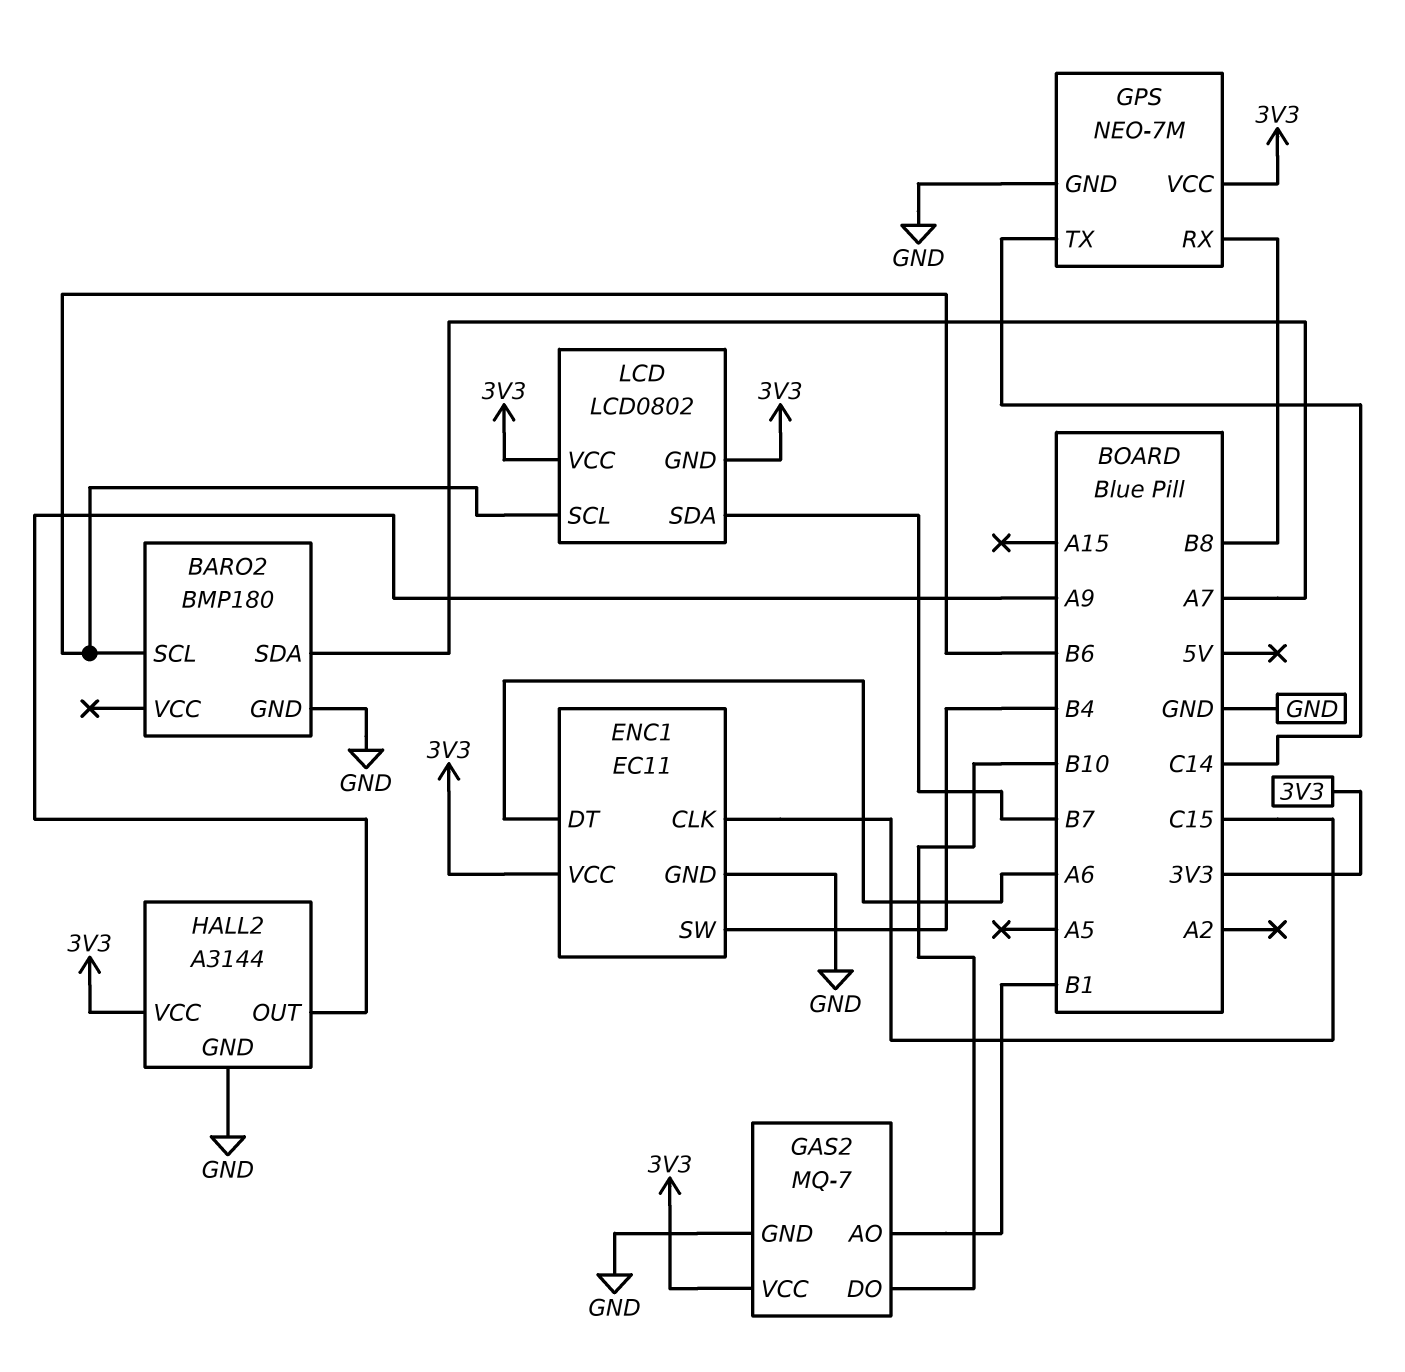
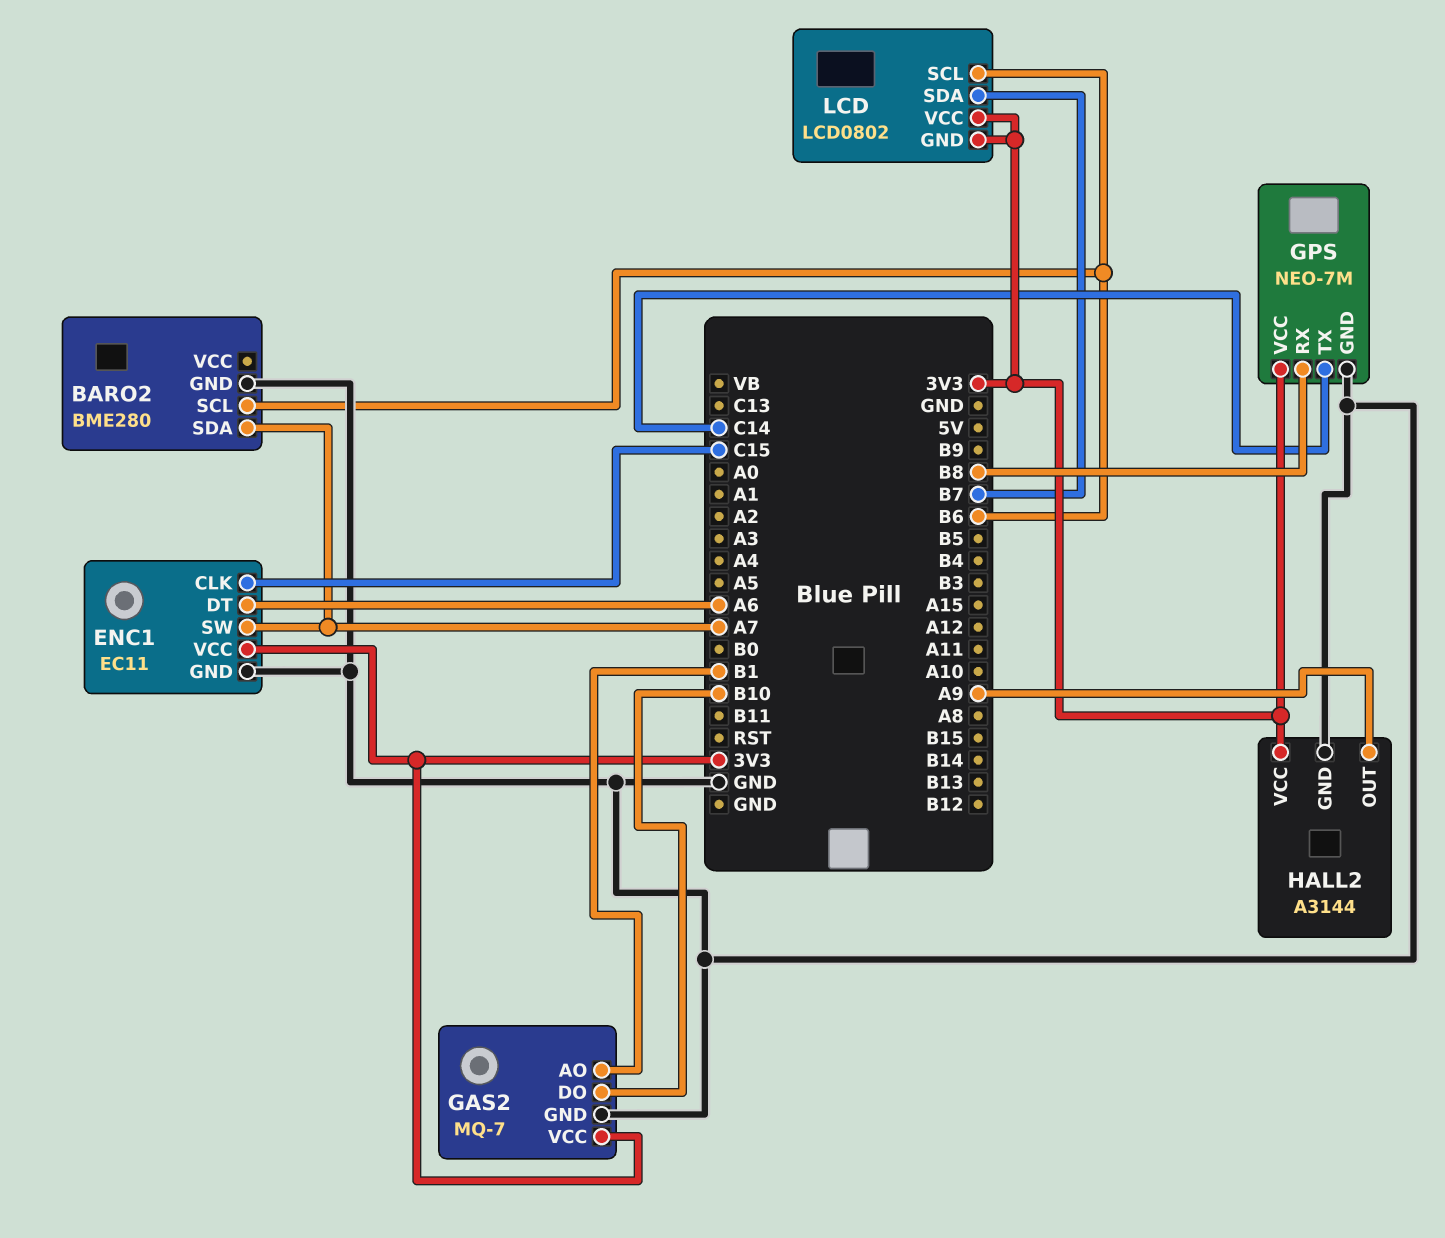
BARO2: BMP180 -> BME280
ENC1 pin SW: B4 -> A7

